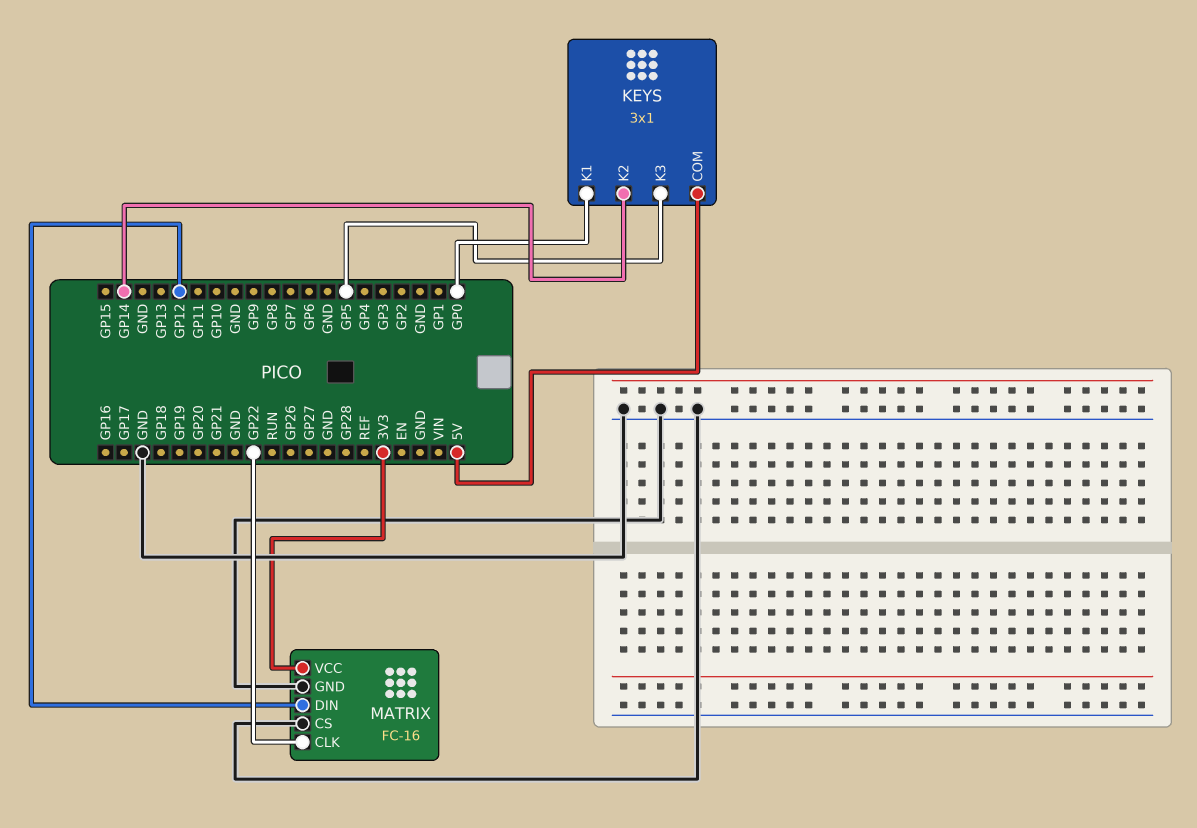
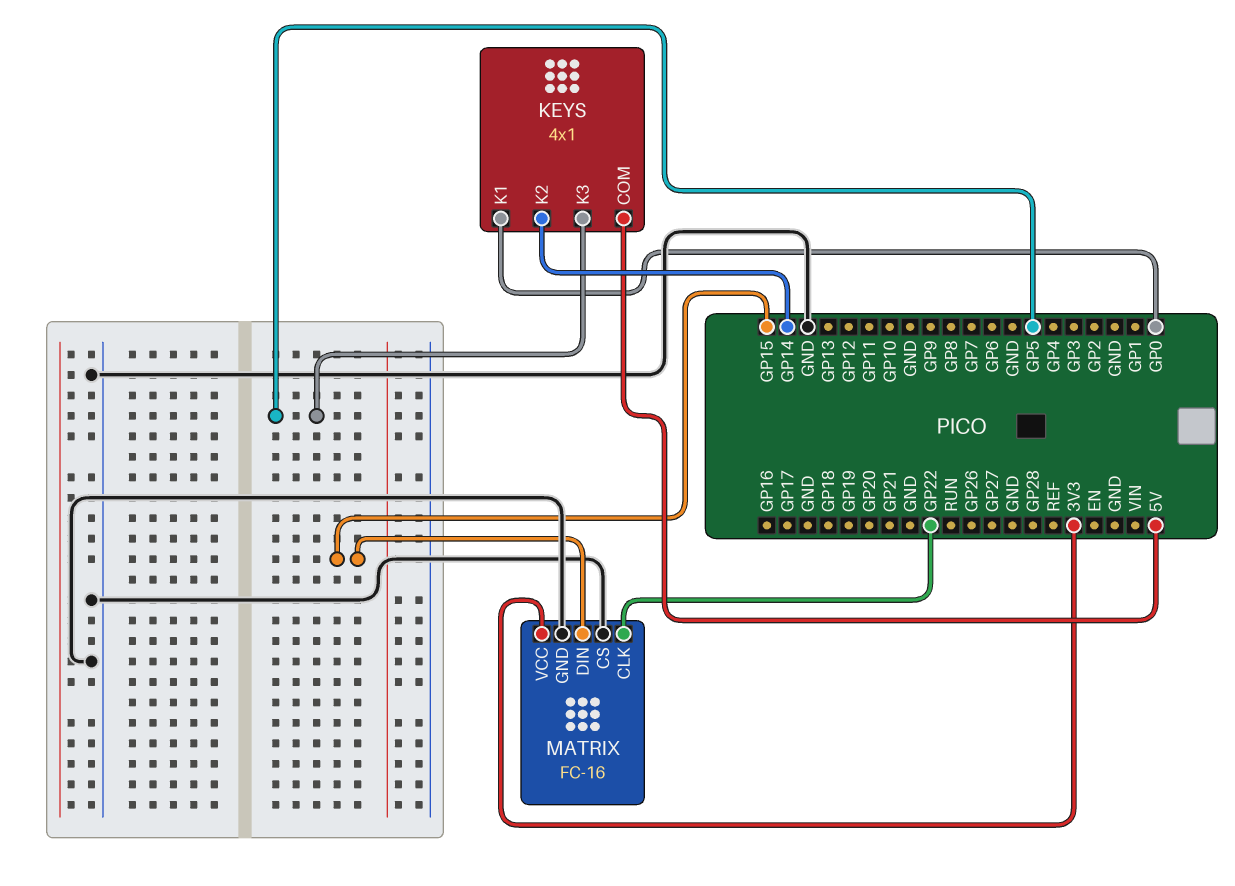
KEYS: 3x1 -> 4x1
MATRIX pin DIN: GP12 -> GP15

